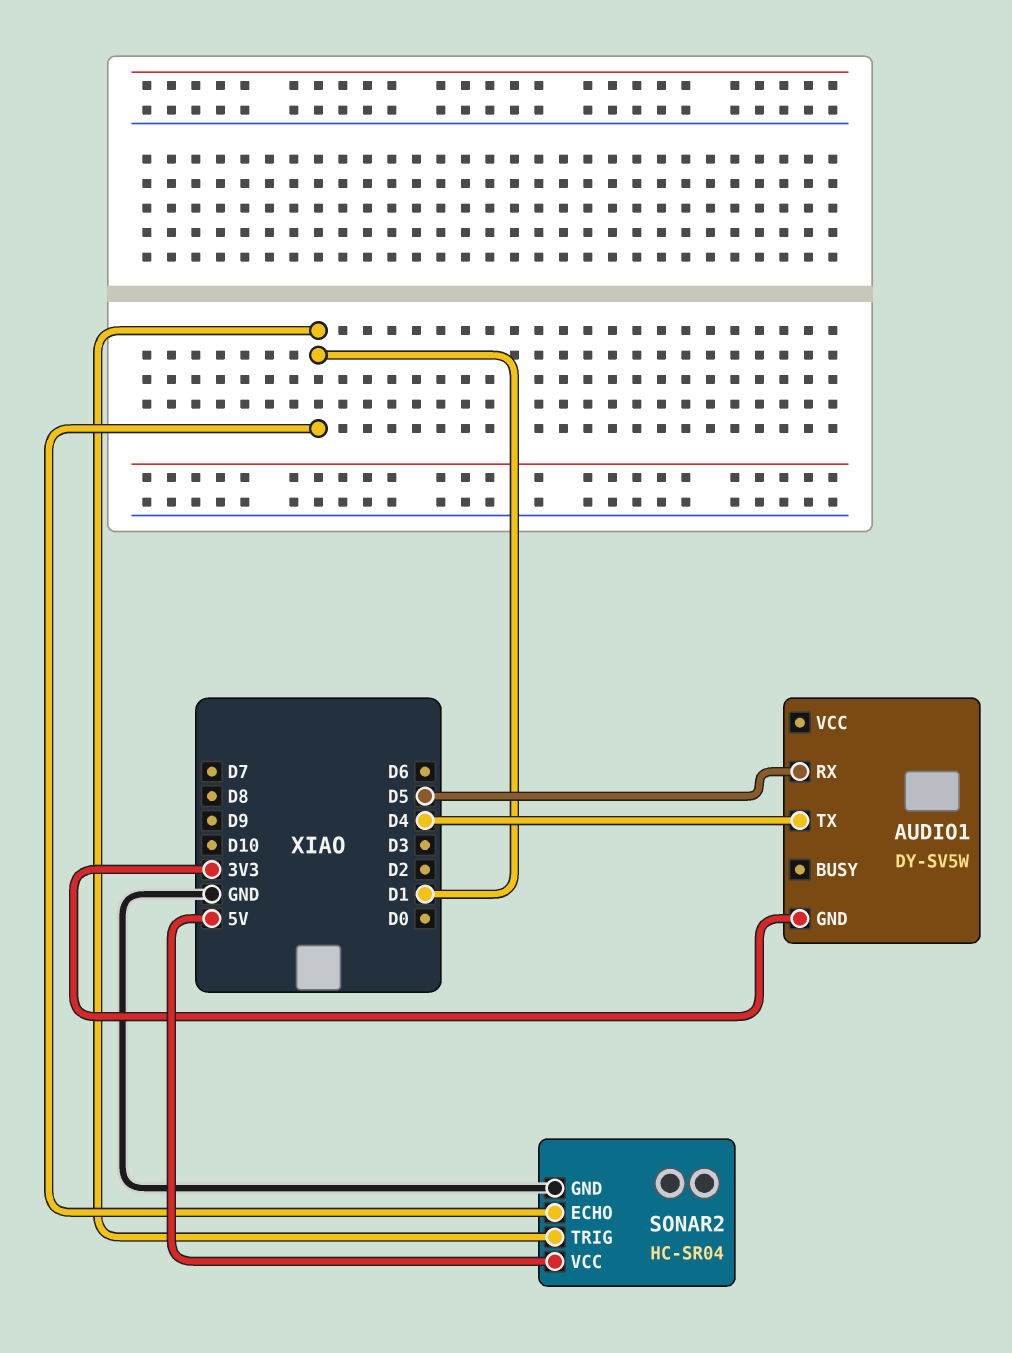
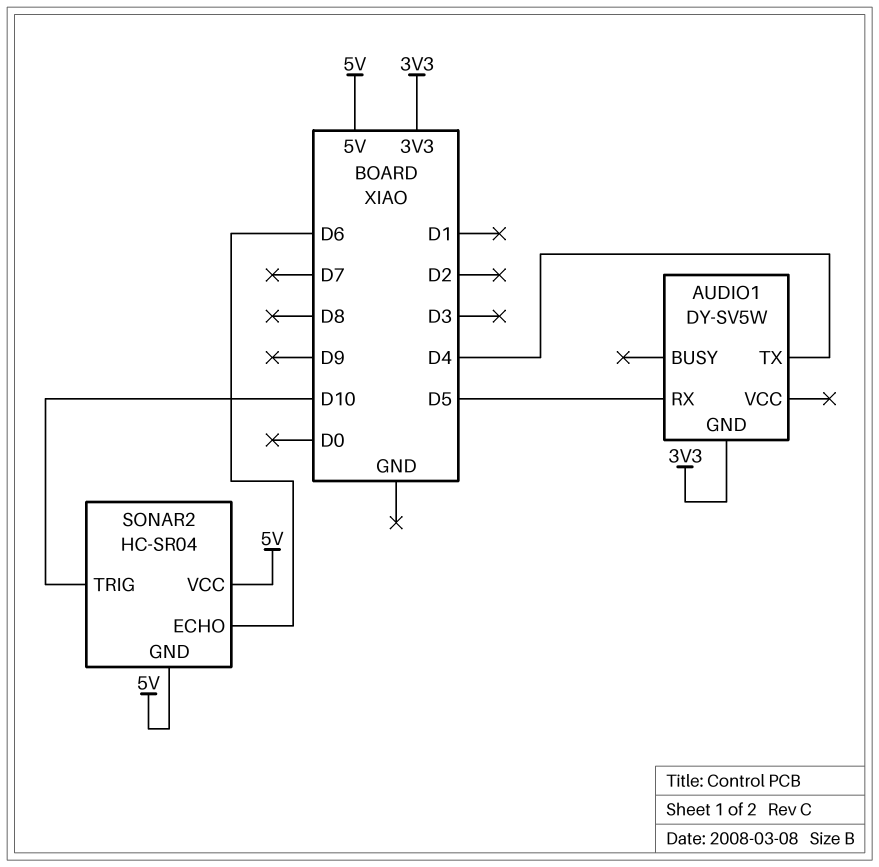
SONAR2 pin ECHO: D1 -> D6
SONAR2 pin GND: GND -> 5V
SONAR2 pin TRIG: D1 -> D10

